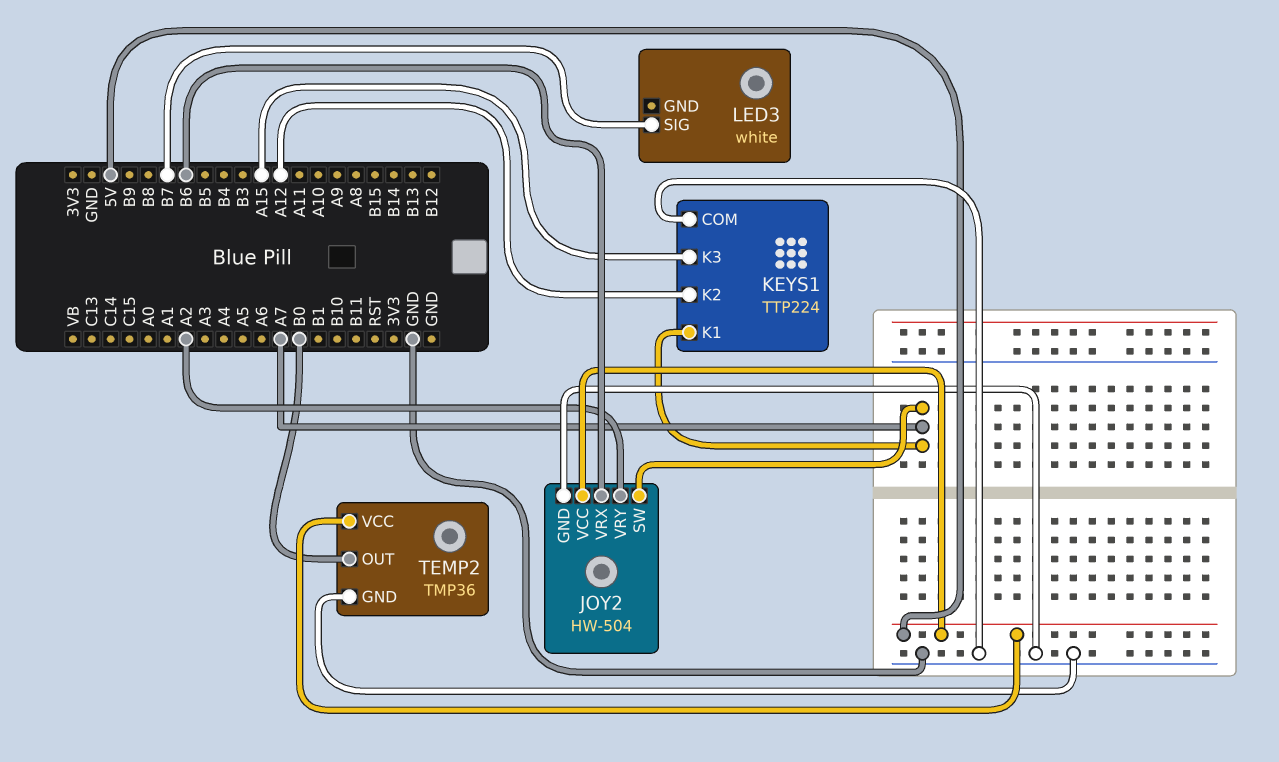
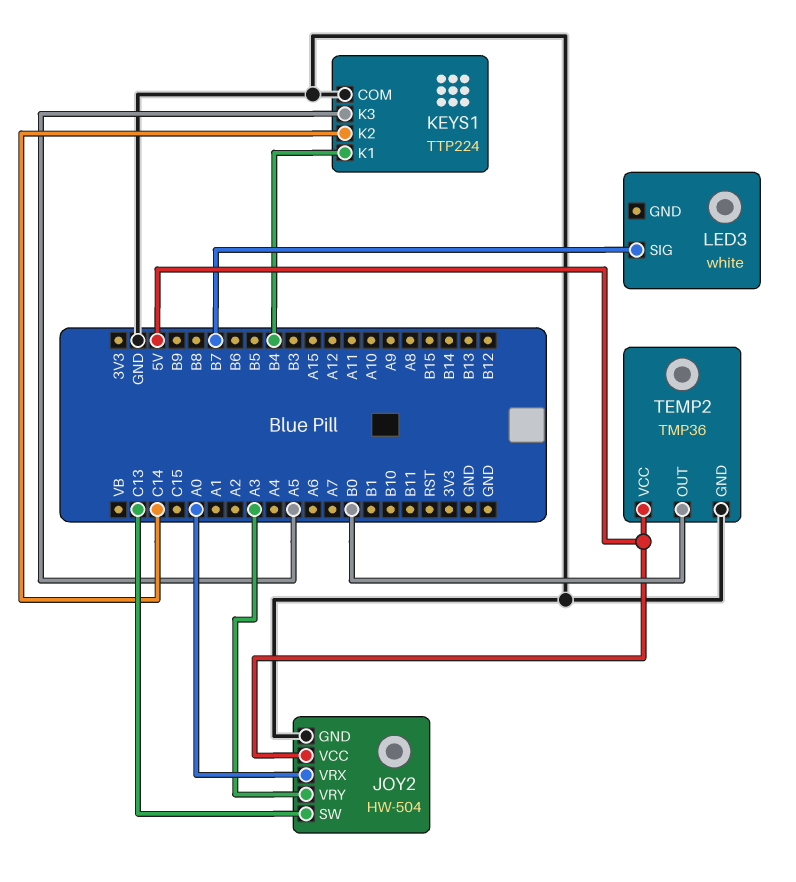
JOY2 pin SW: A7 -> C13
JOY2 pin VRX: B6 -> A0
JOY2 pin VRY: A2 -> A3
KEYS1 pin K1: A7 -> B4
KEYS1 pin K2: A12 -> C14
KEYS1 pin K3: A15 -> A5

